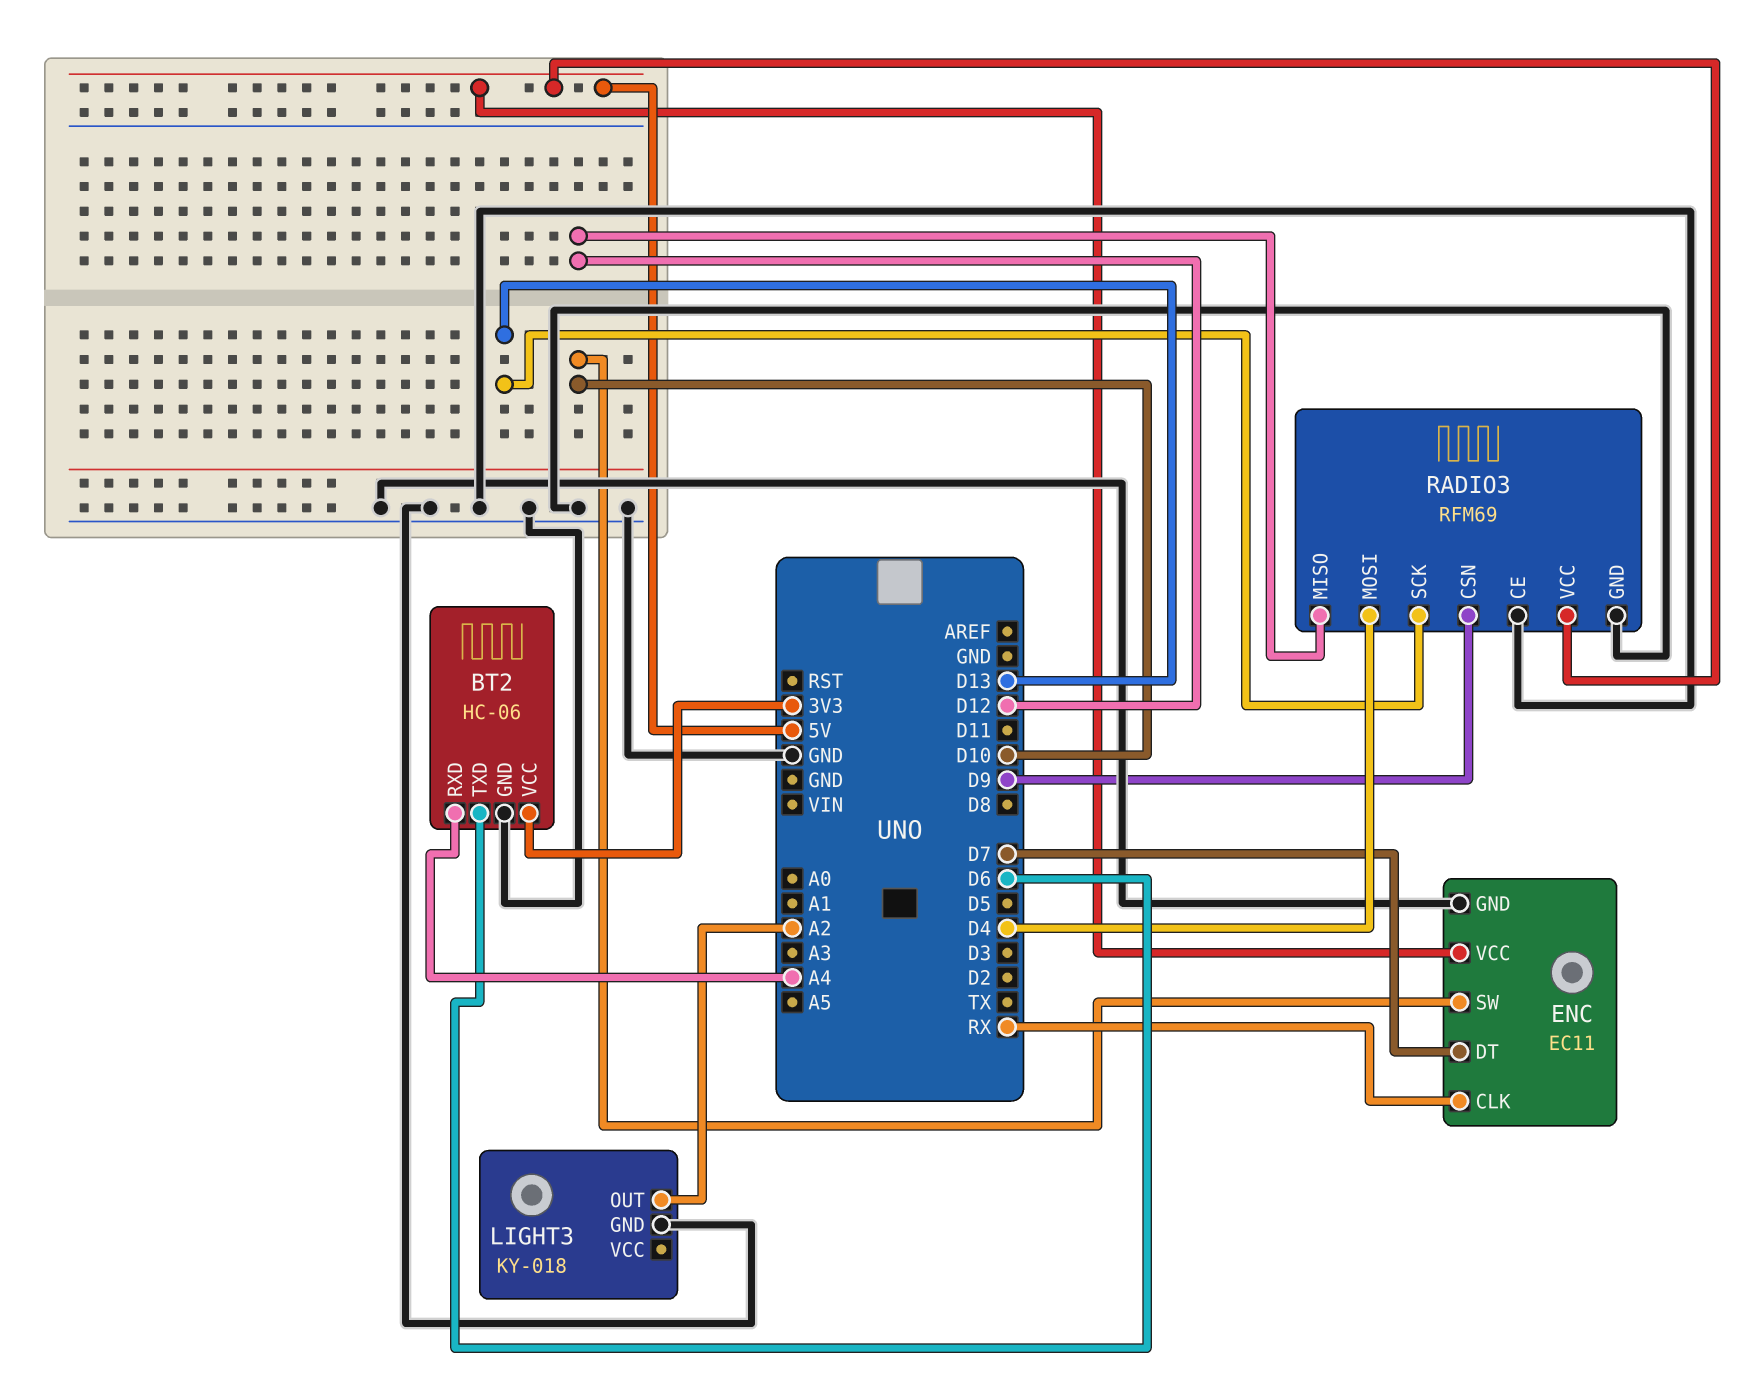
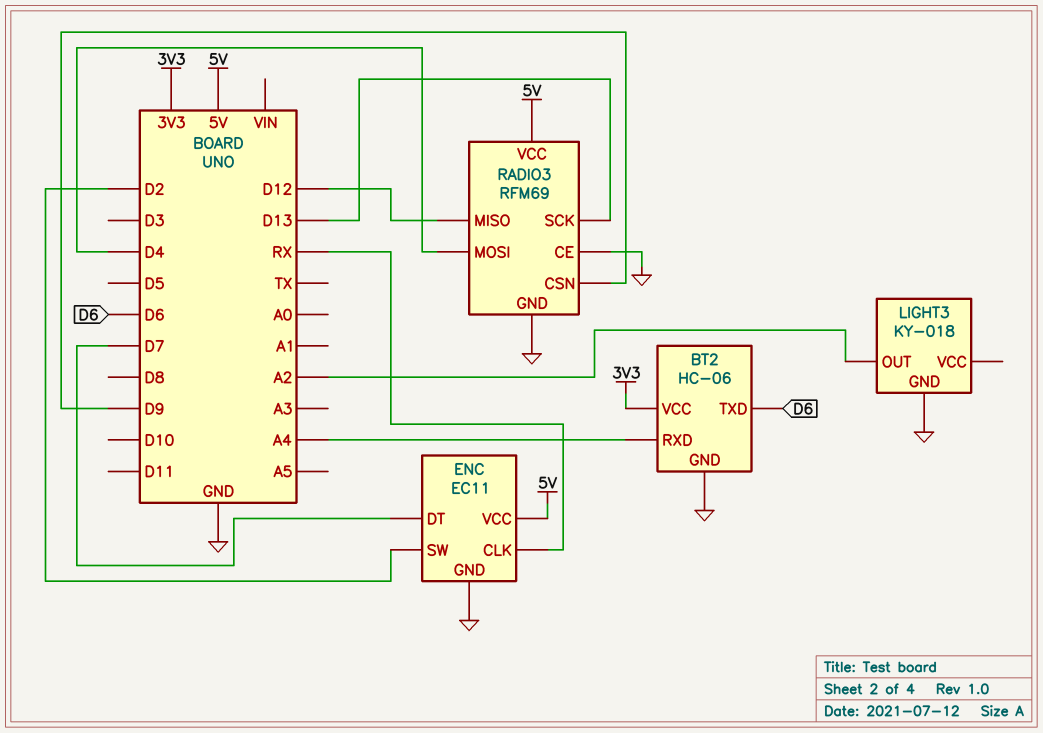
ENC pin SW: D10 -> D2

